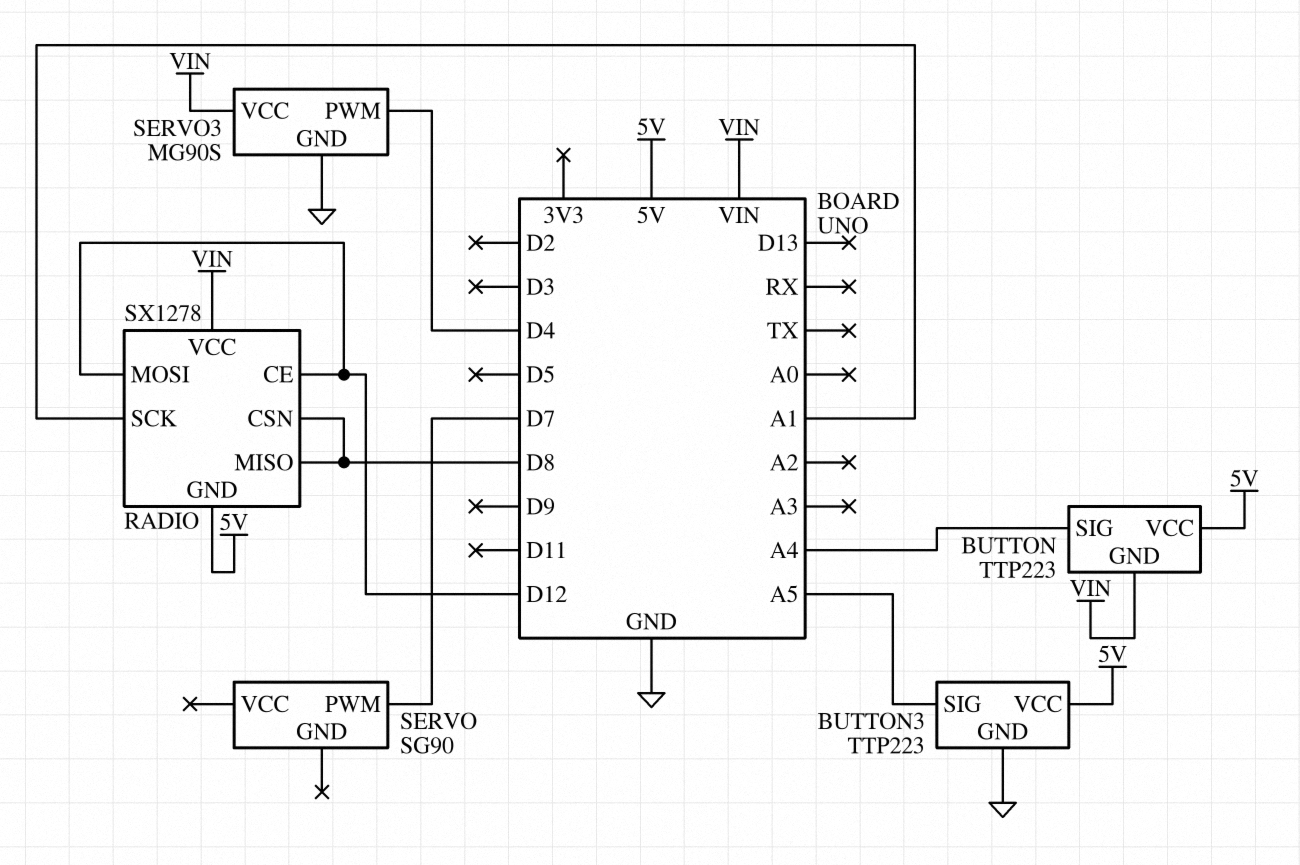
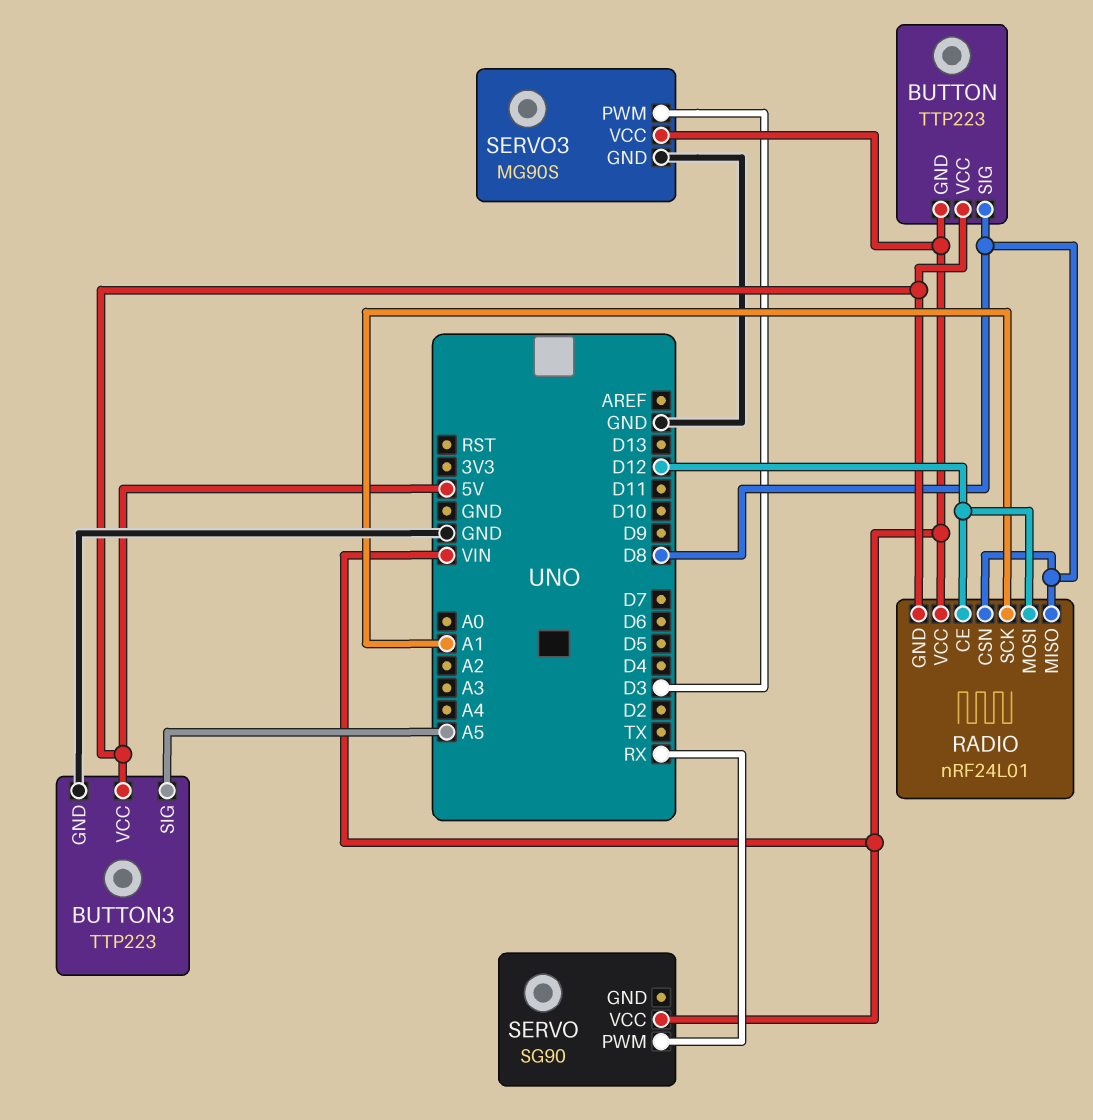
BUTTON pin SIG: A4 -> D8
RADIO: SX1278 -> nRF24L01
SERVO pin PWM: D7 -> RX
SERVO pin VCC: none -> VIN
SERVO3 pin PWM: D4 -> D3

